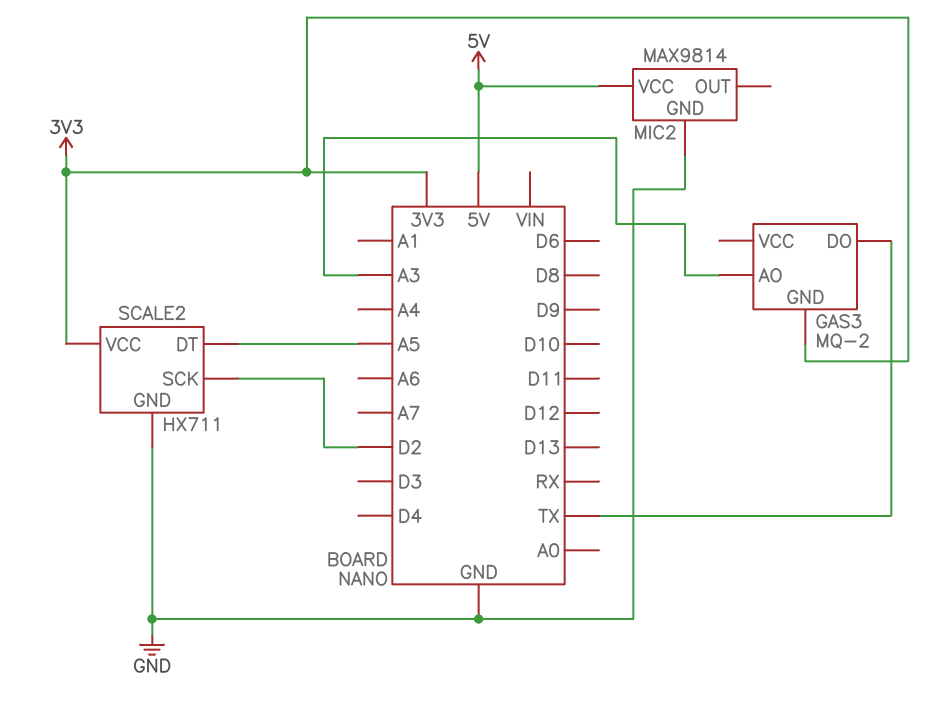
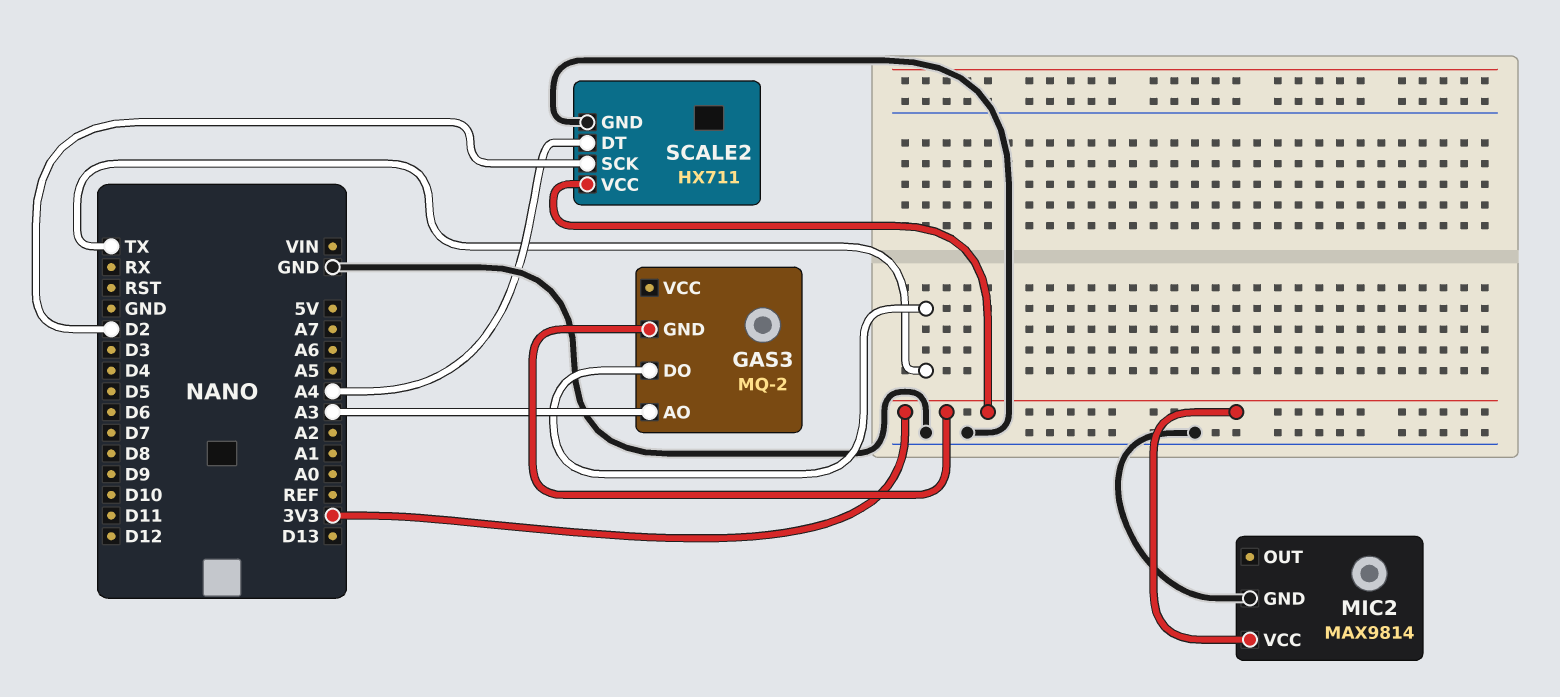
MIC2 pin VCC: 5V -> 3V3
SCALE2 pin DT: A5 -> A4

